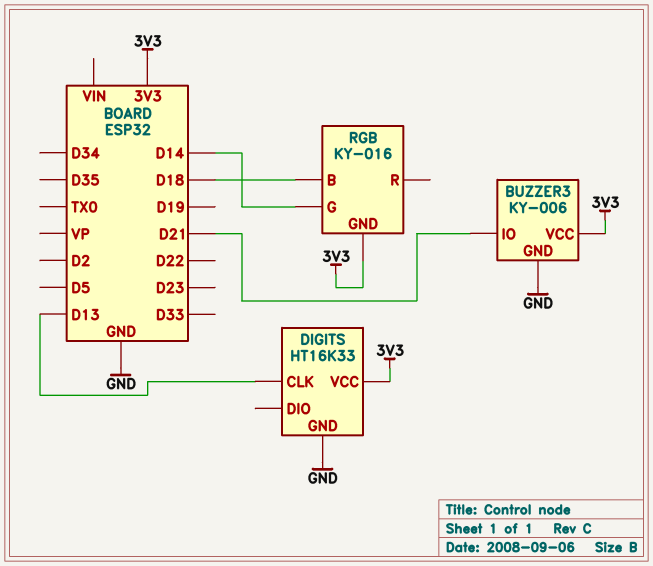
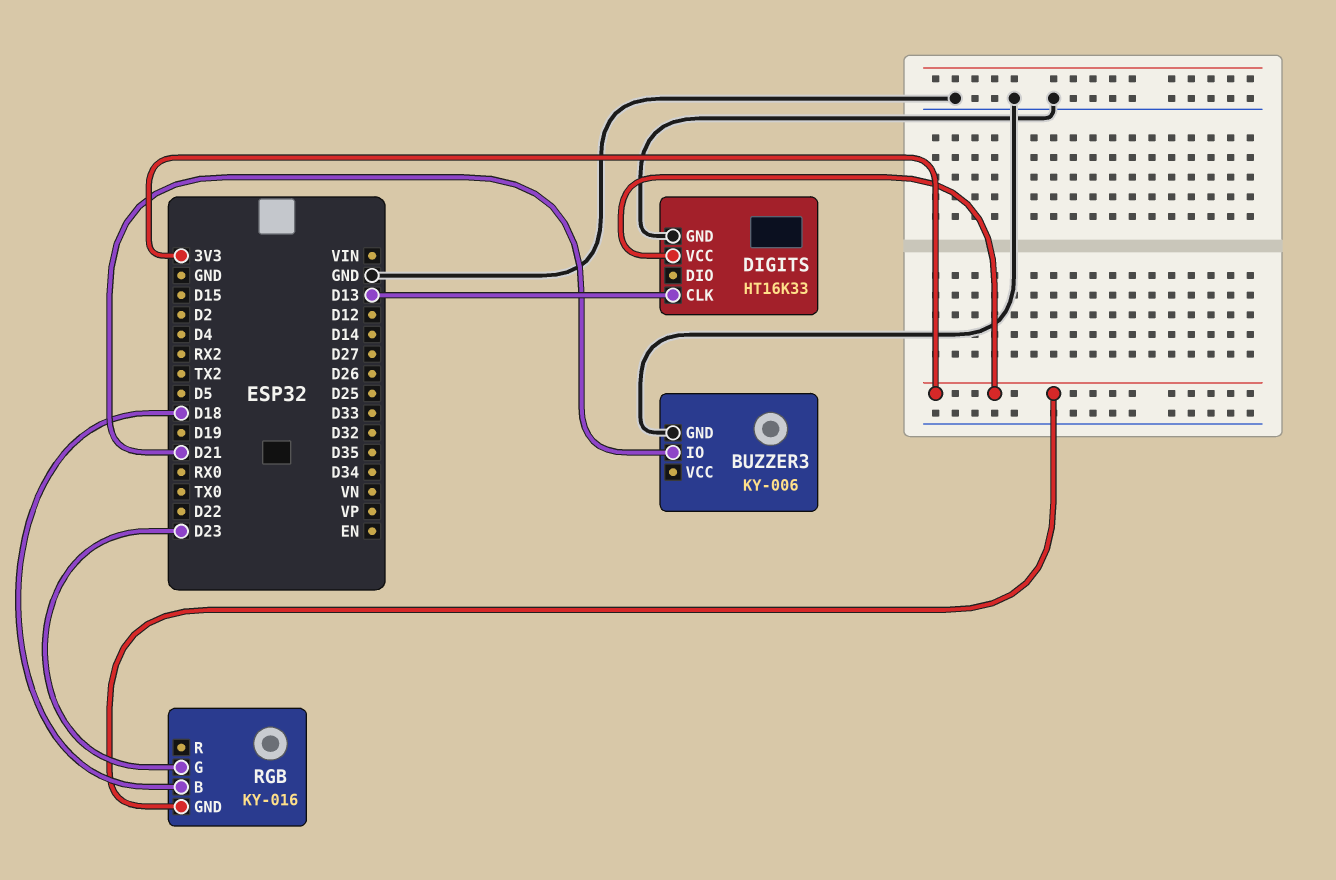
BUZZER3 pin VCC: 3V3 -> none
RGB pin G: D14 -> D23

